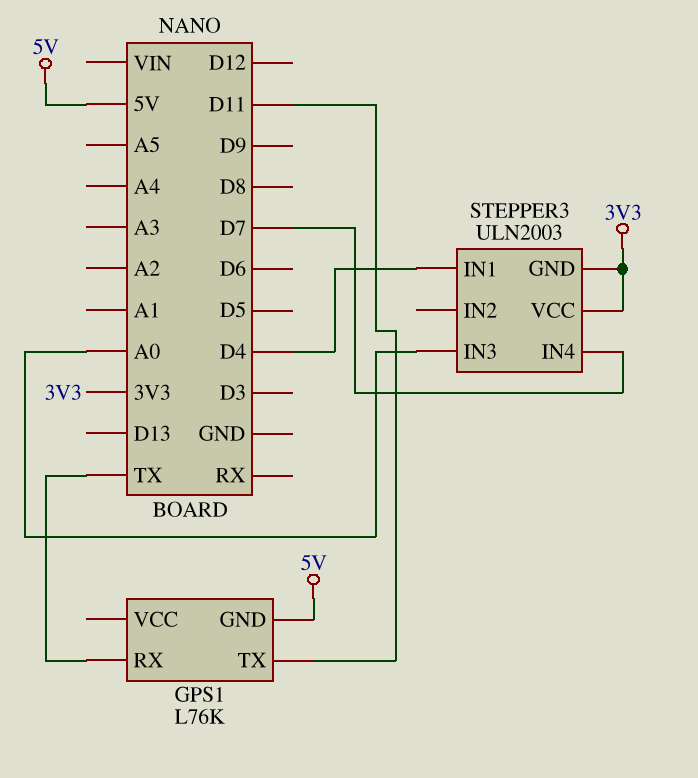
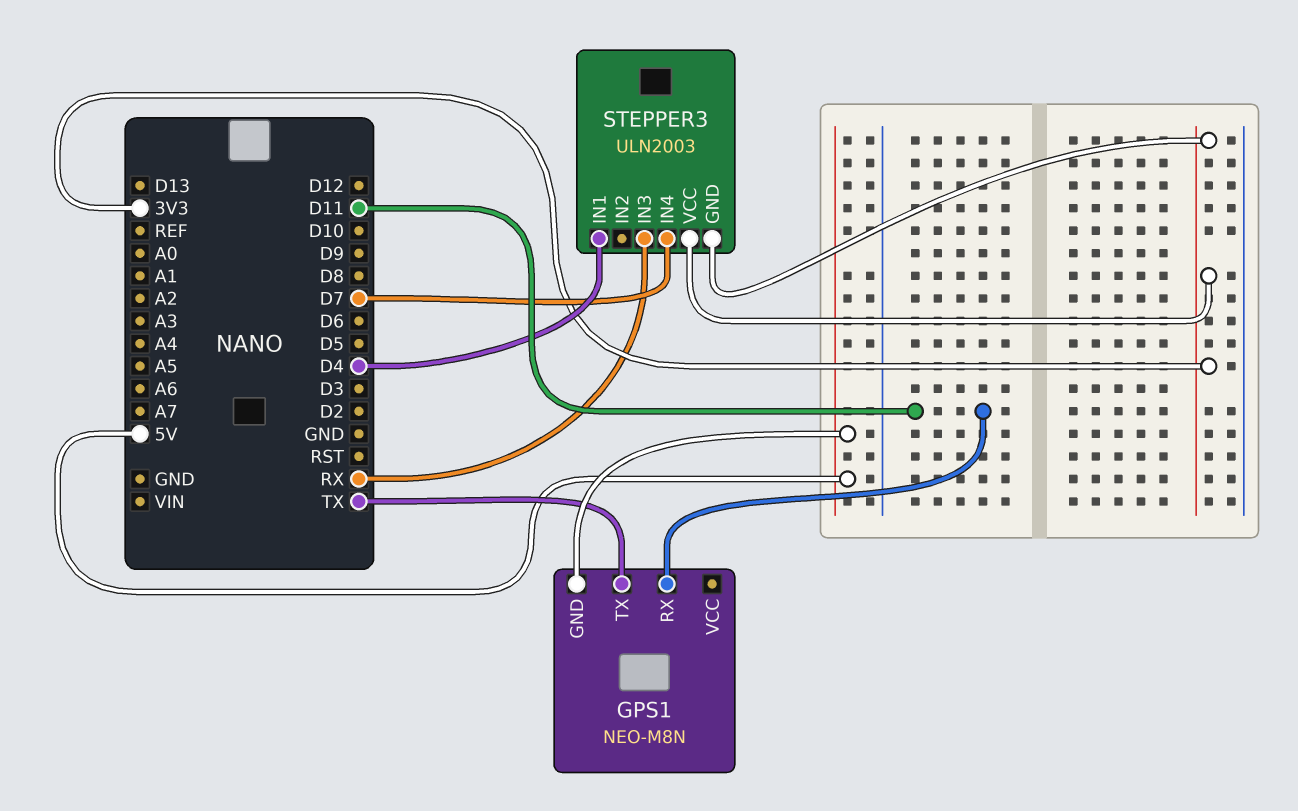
GPS1: L76K -> NEO-M8N
GPS1 pin RX: TX -> D11
GPS1 pin TX: D11 -> TX
STEPPER3 pin IN3: A0 -> RX

